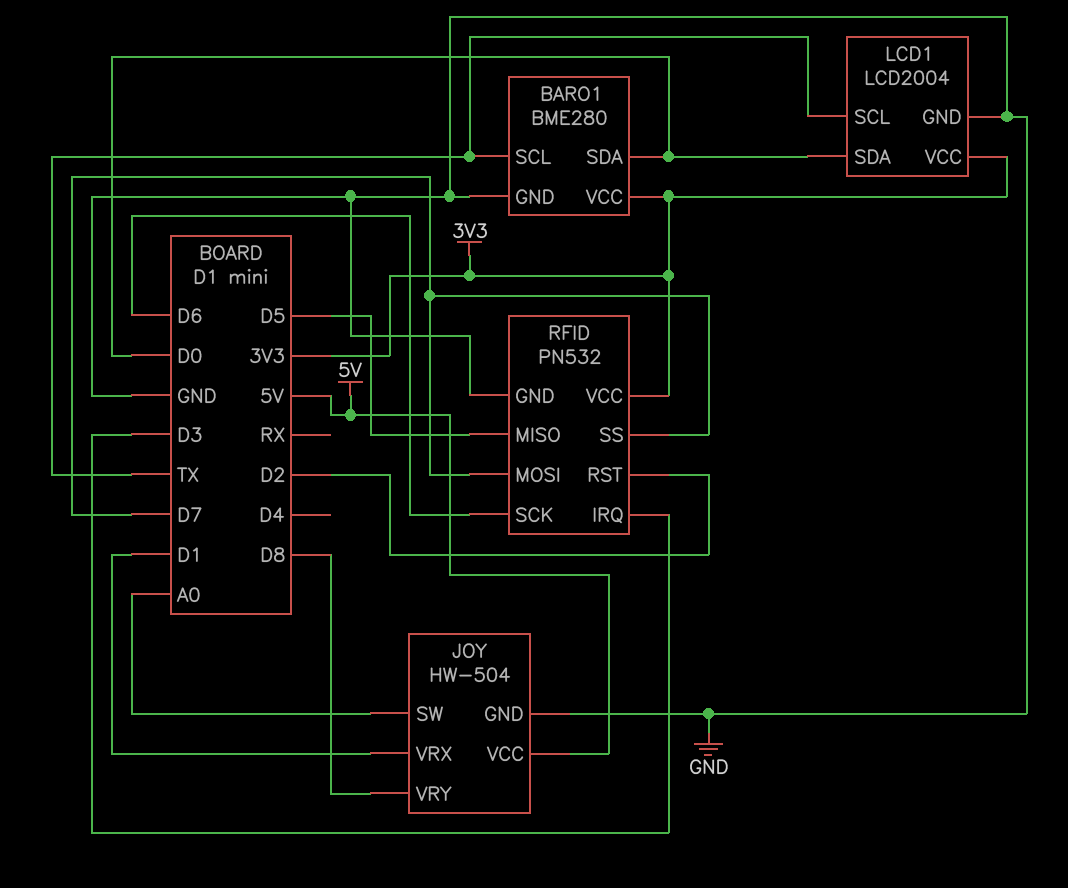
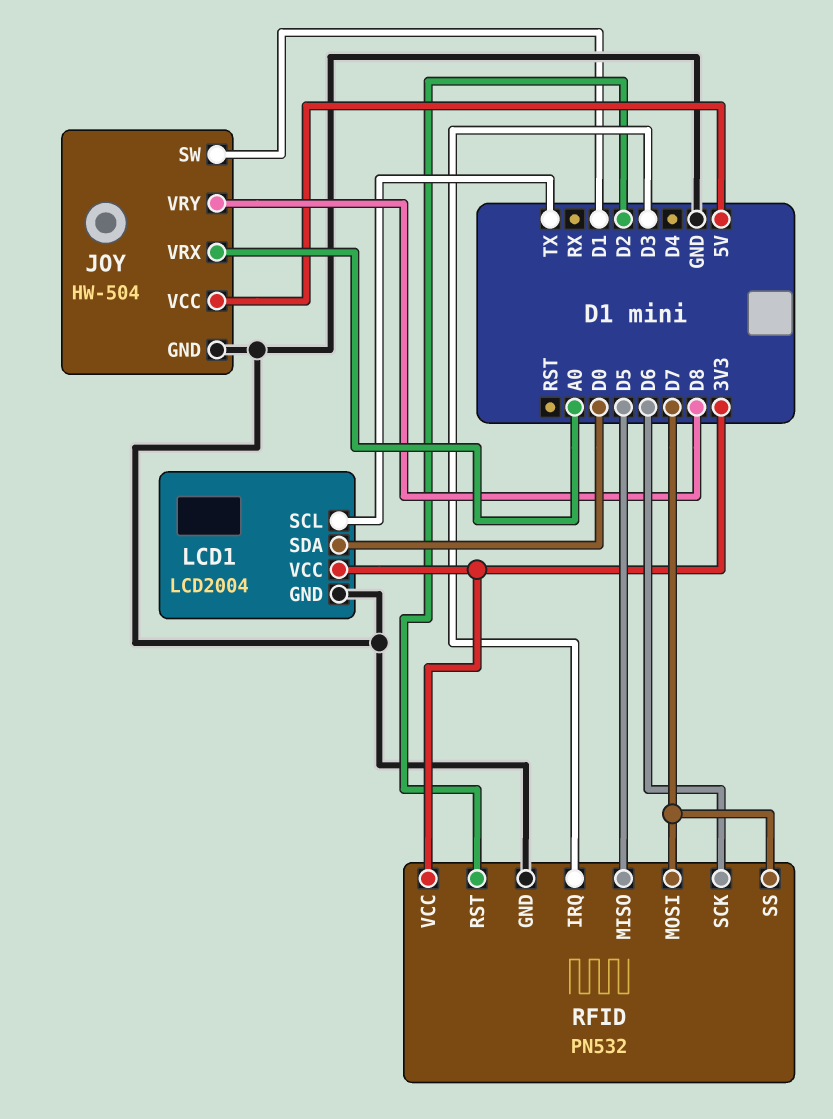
BARO1: BME280 -> none
BARO1 pin GND: GND -> none
BARO1 pin SCL: TX -> none
BARO1 pin SDA: D0 -> none
BARO1 pin VCC: 3V3 -> none
JOY pin SW: A0 -> D1
JOY pin VRX: D1 -> A0

